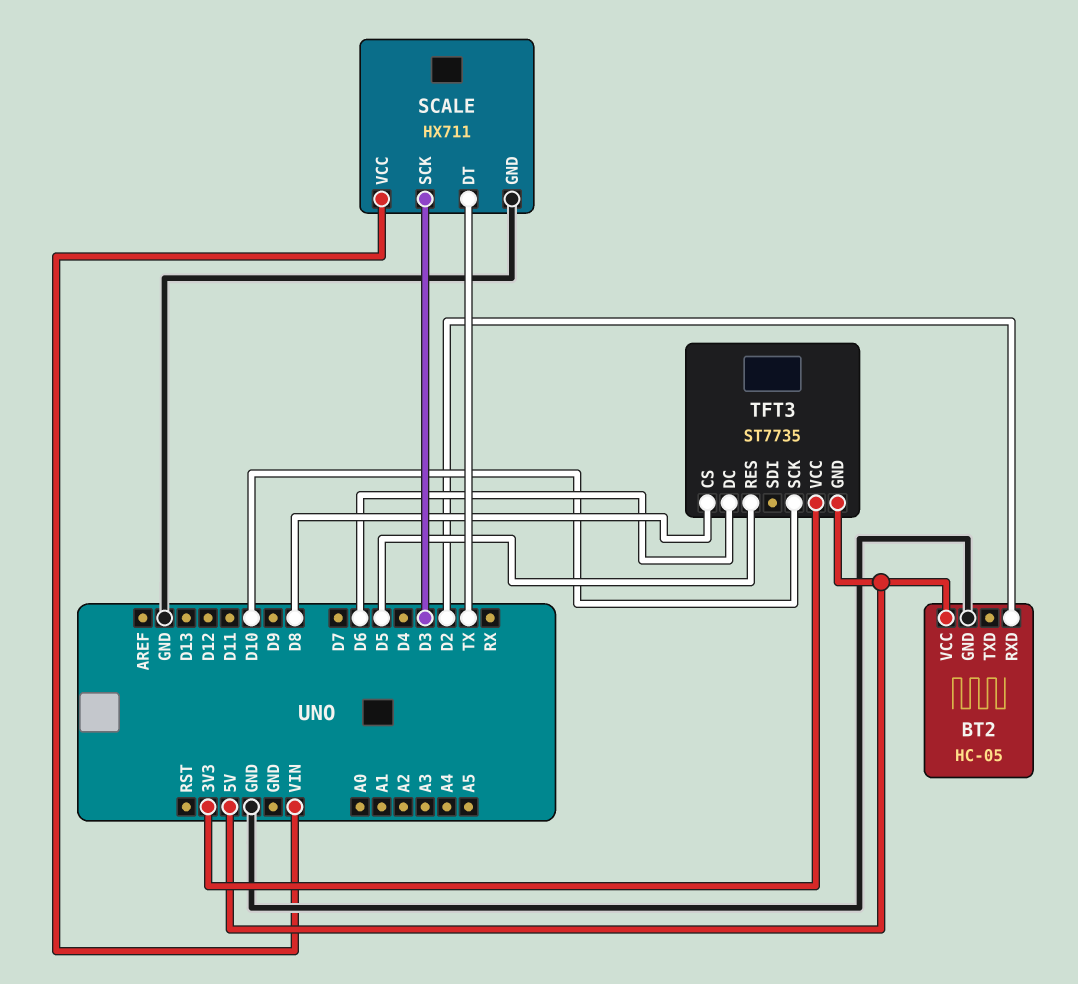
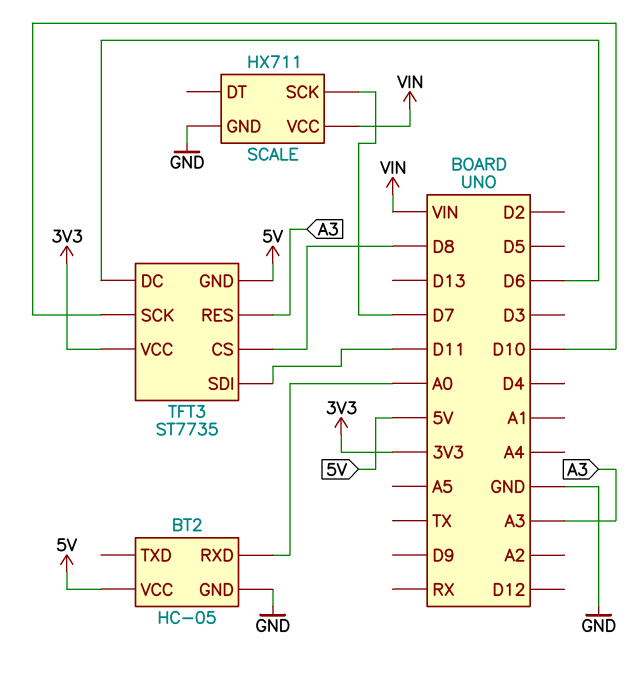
BT2 pin RXD: D2 -> A0
SCALE pin DT: TX -> none
SCALE pin SCK: D3 -> D7
TFT3 pin RES: D5 -> A3
TFT3 pin SDI: none -> D11

